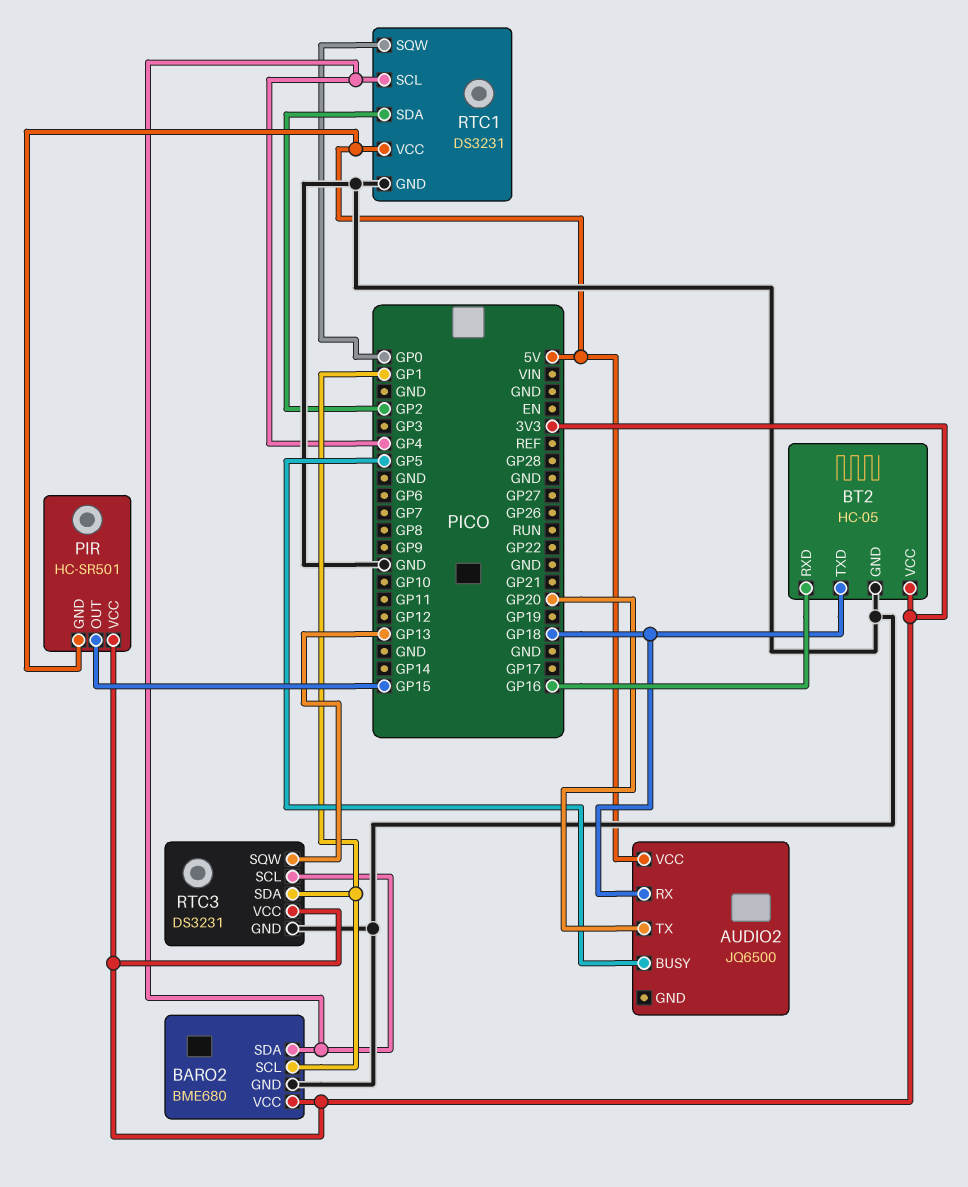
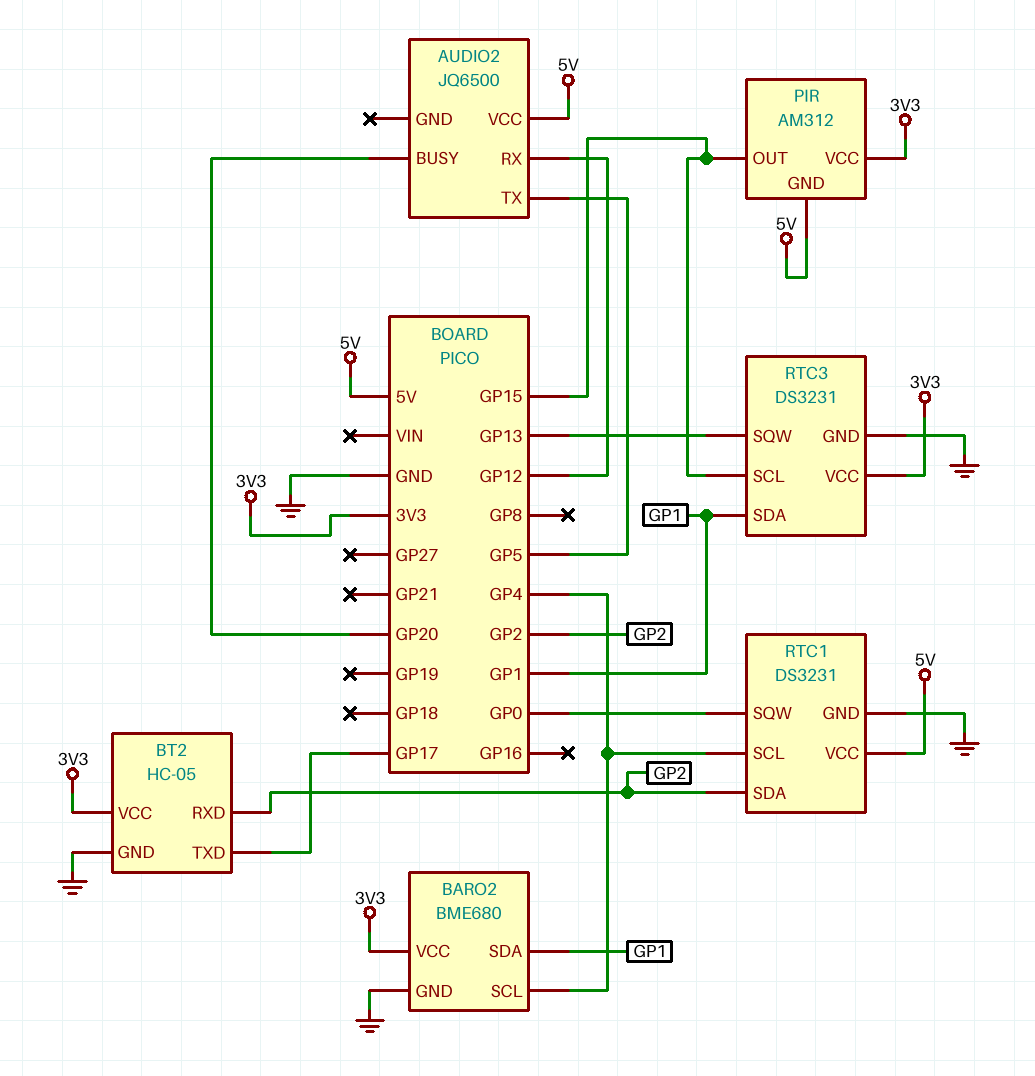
AUDIO2 pin BUSY: GP5 -> GP20
AUDIO2 pin RX: GP18 -> GP12
AUDIO2 pin TX: GP20 -> GP5
BARO2 pin SCL: GP1 -> GP4
BARO2 pin SDA: GP4 -> GP1
BT2 pin RXD: GP16 -> GP2
BT2 pin TXD: GP18 -> GP17
PIR: HC-SR501 -> AM312
RTC3 pin SCL: GP4 -> GP15

